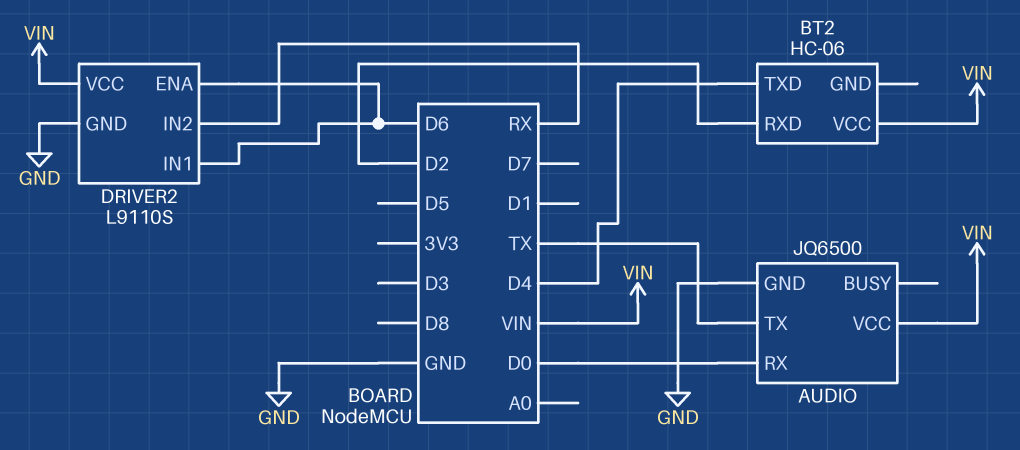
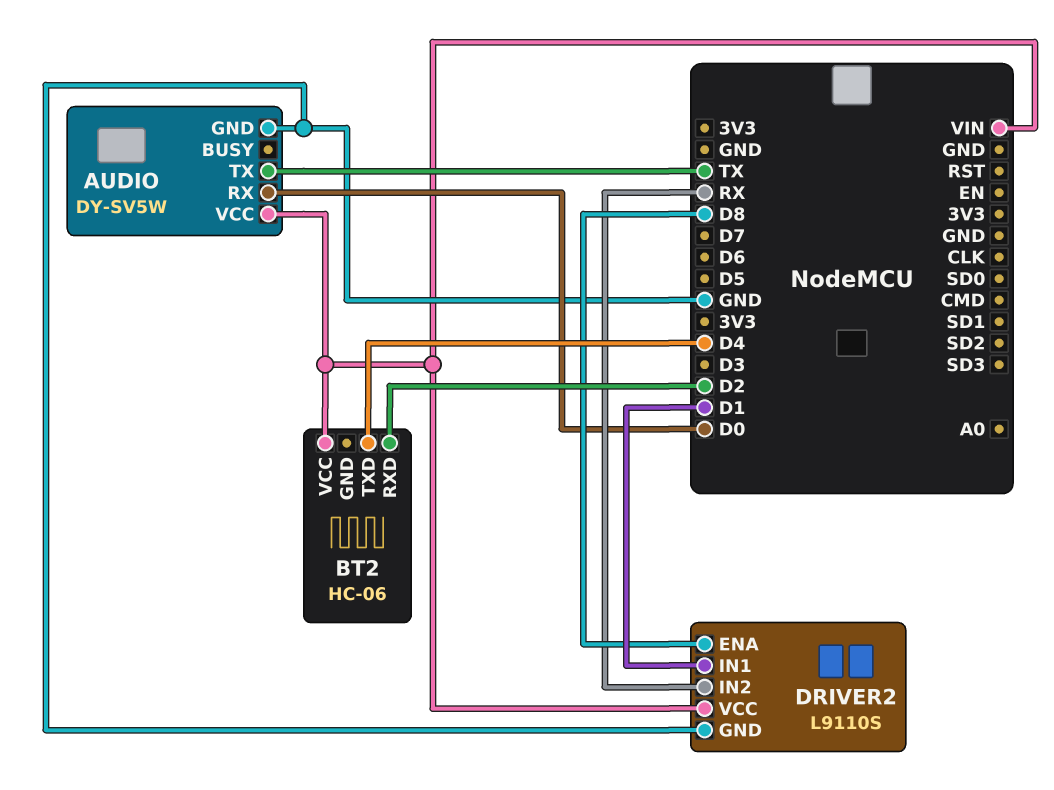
AUDIO: JQ6500 -> DY-SV5W
DRIVER2 pin ENA: D6 -> D8
DRIVER2 pin IN1: D6 -> D1

